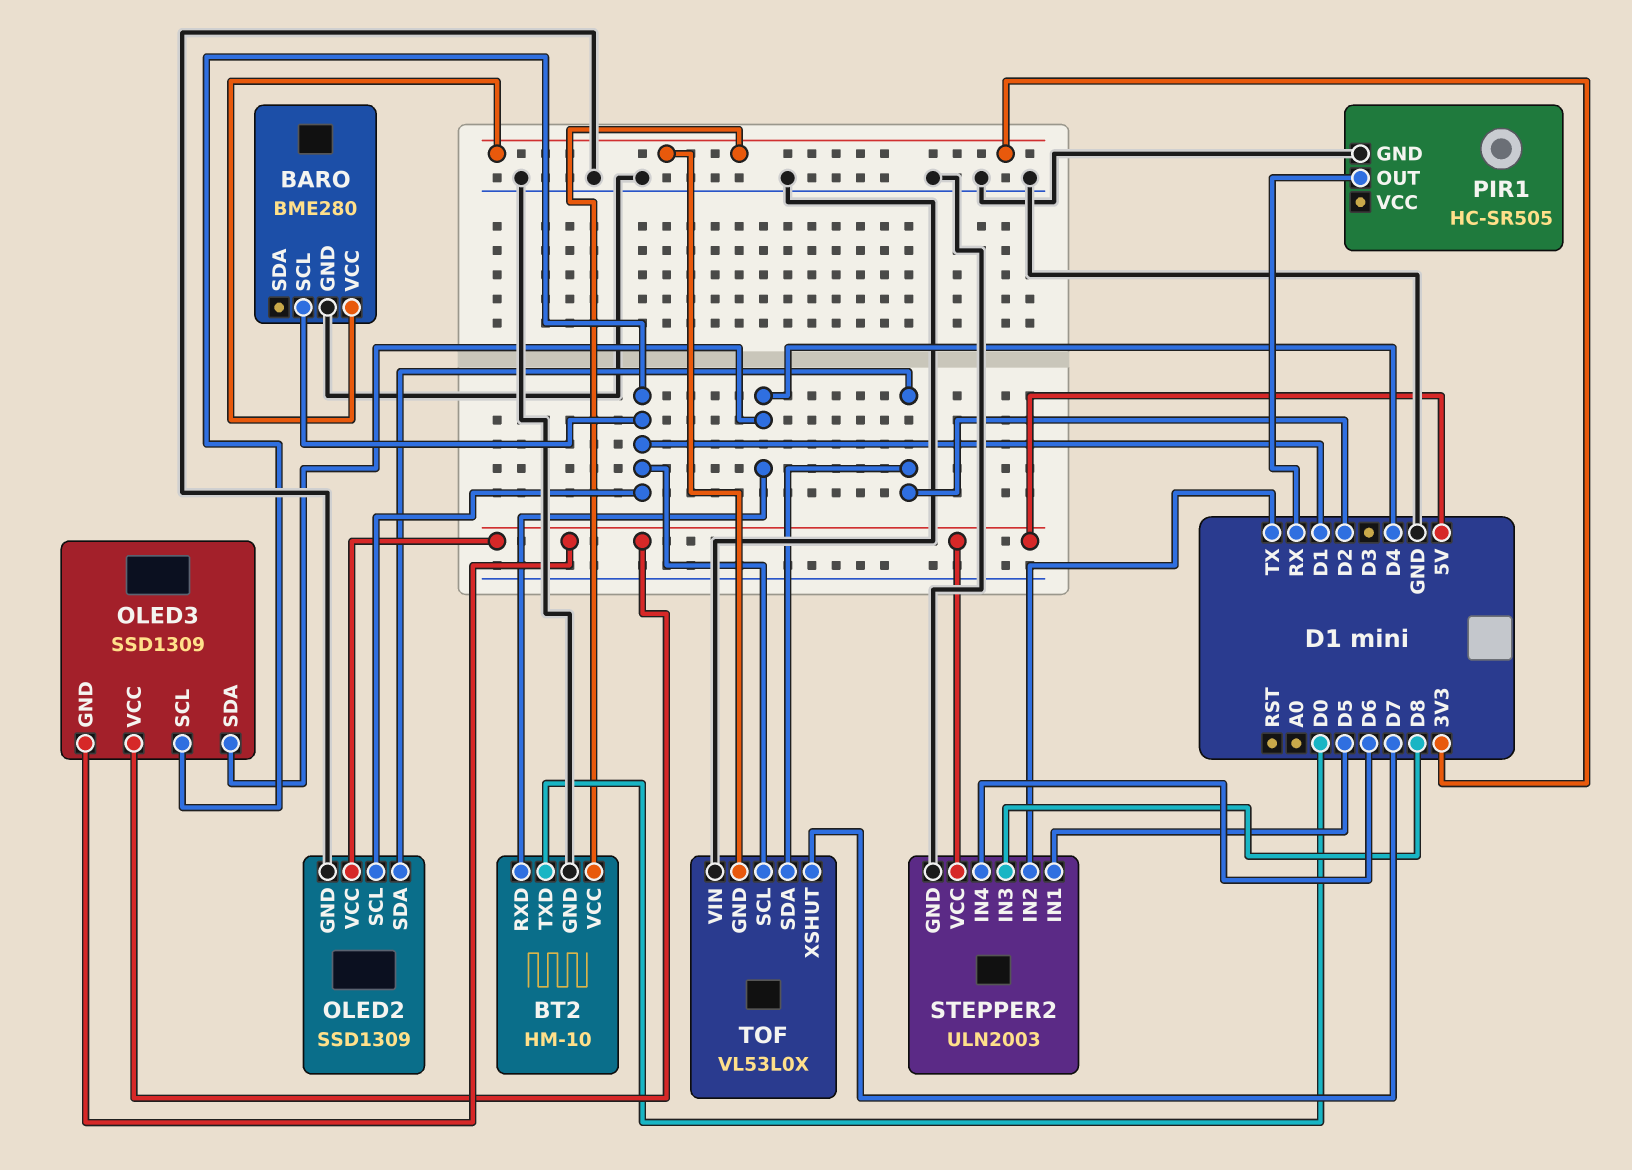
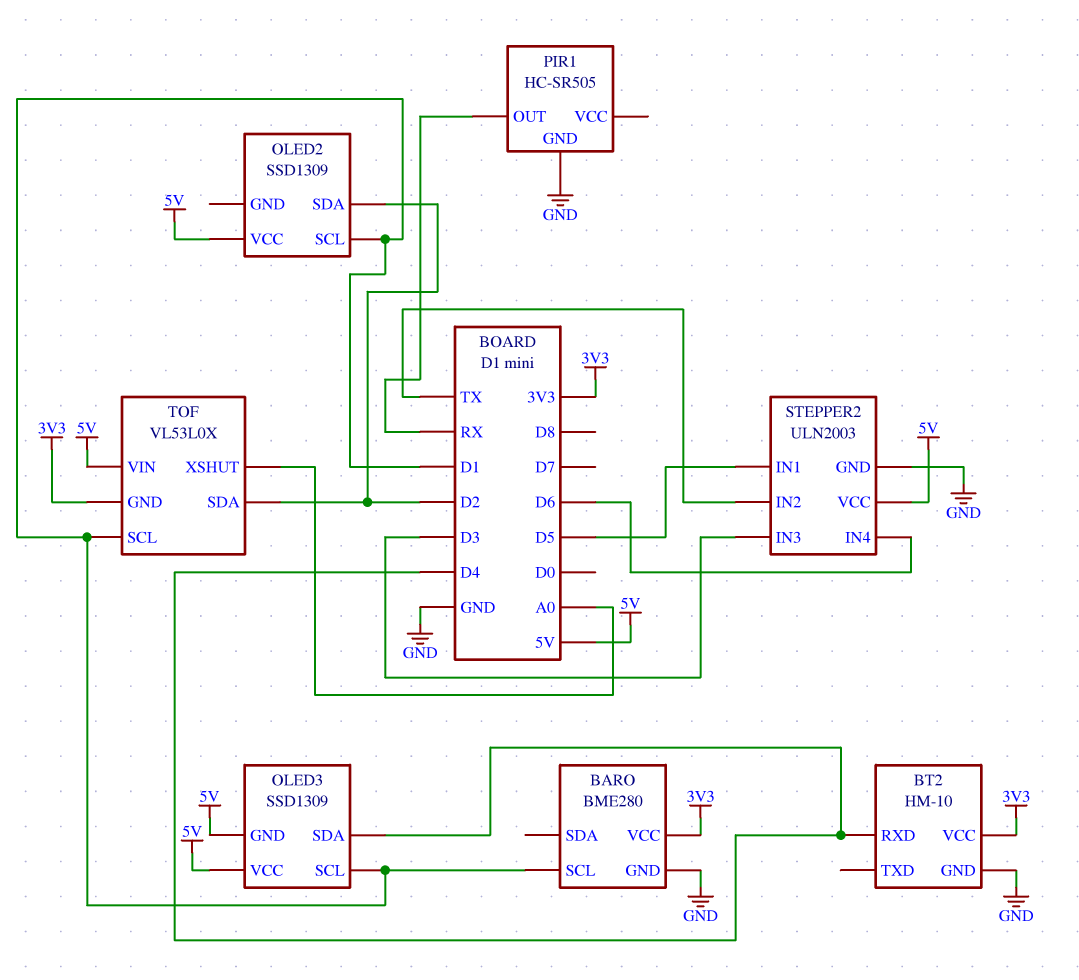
BT2 pin TXD: D0 -> none
OLED2 pin GND: GND -> none
STEPPER2 pin IN3: D8 -> D3
TOF pin VIN: GND -> 5V
TOF pin XSHUT: D7 -> A0

